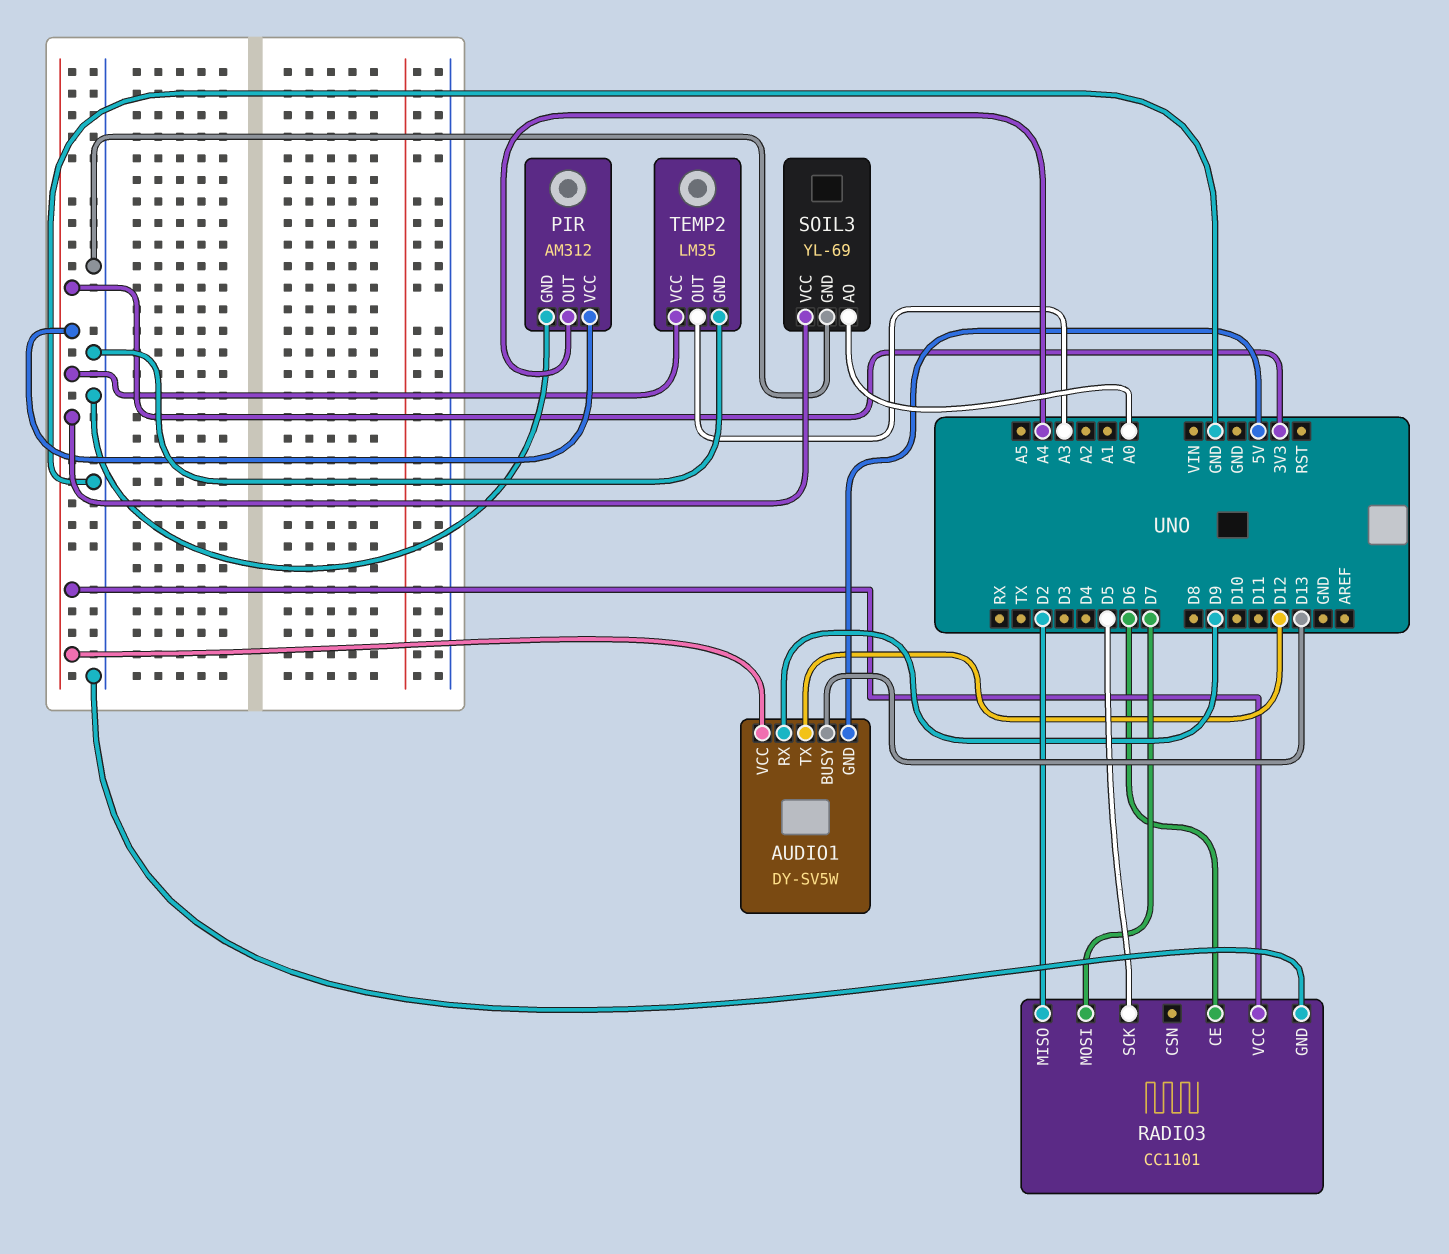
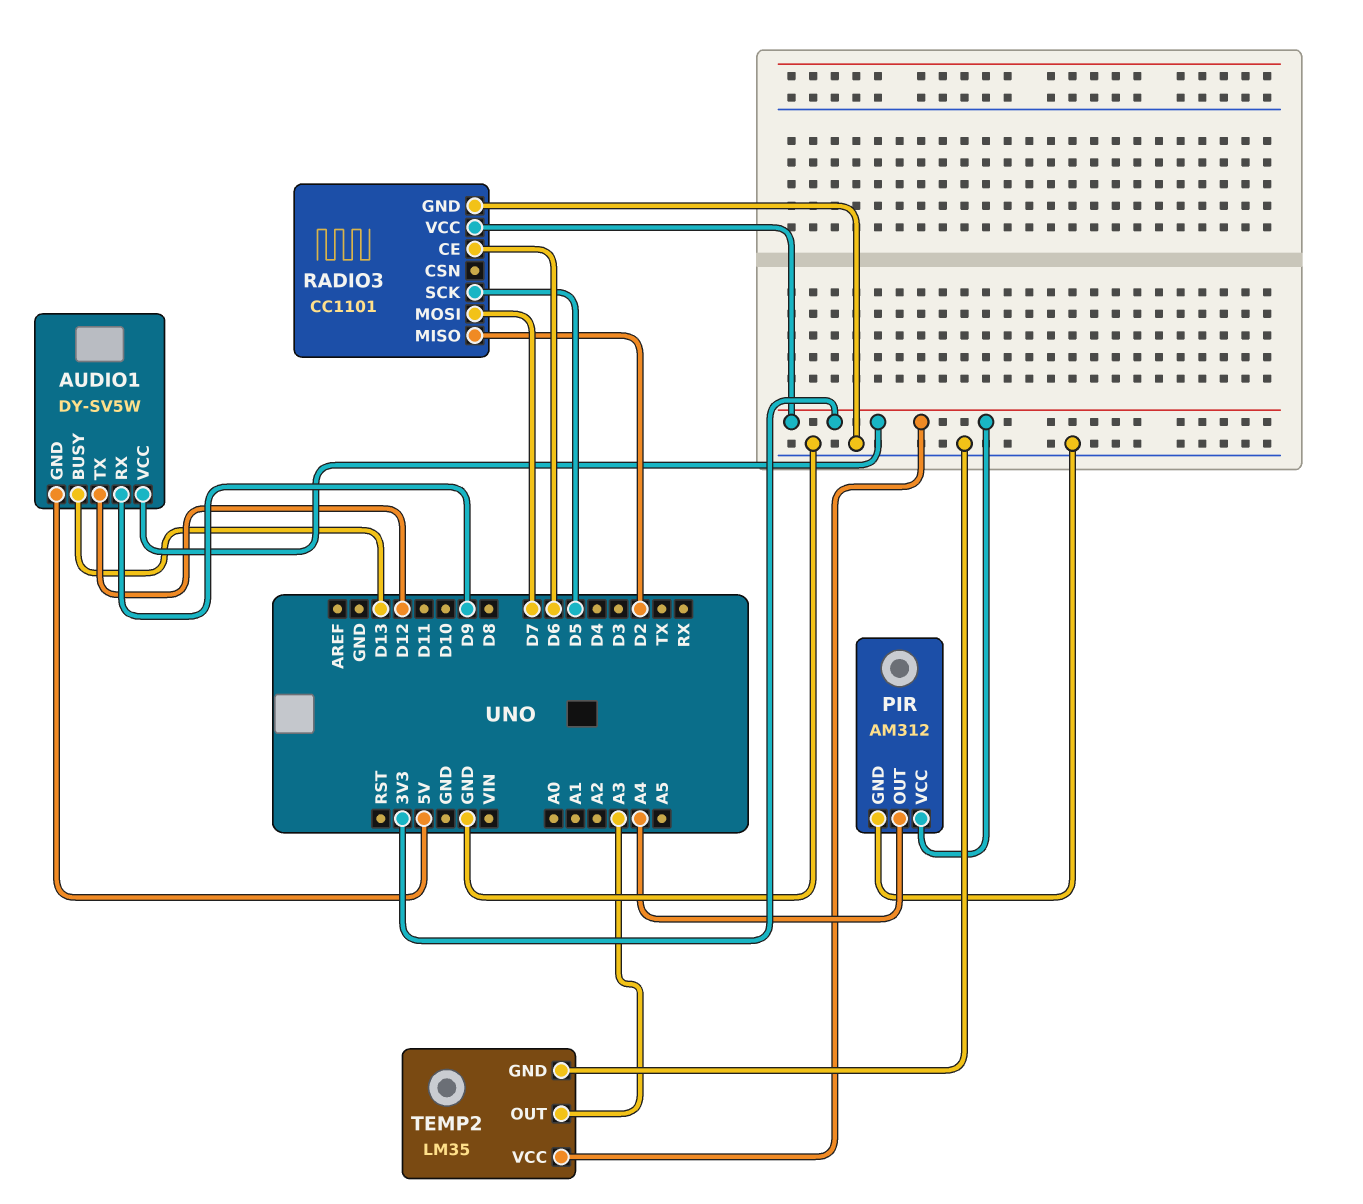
SOIL3: YL-69 -> none
SOIL3 pin AO: A0 -> none
SOIL3 pin GND: GND -> none
SOIL3 pin VCC: 3V3 -> none

